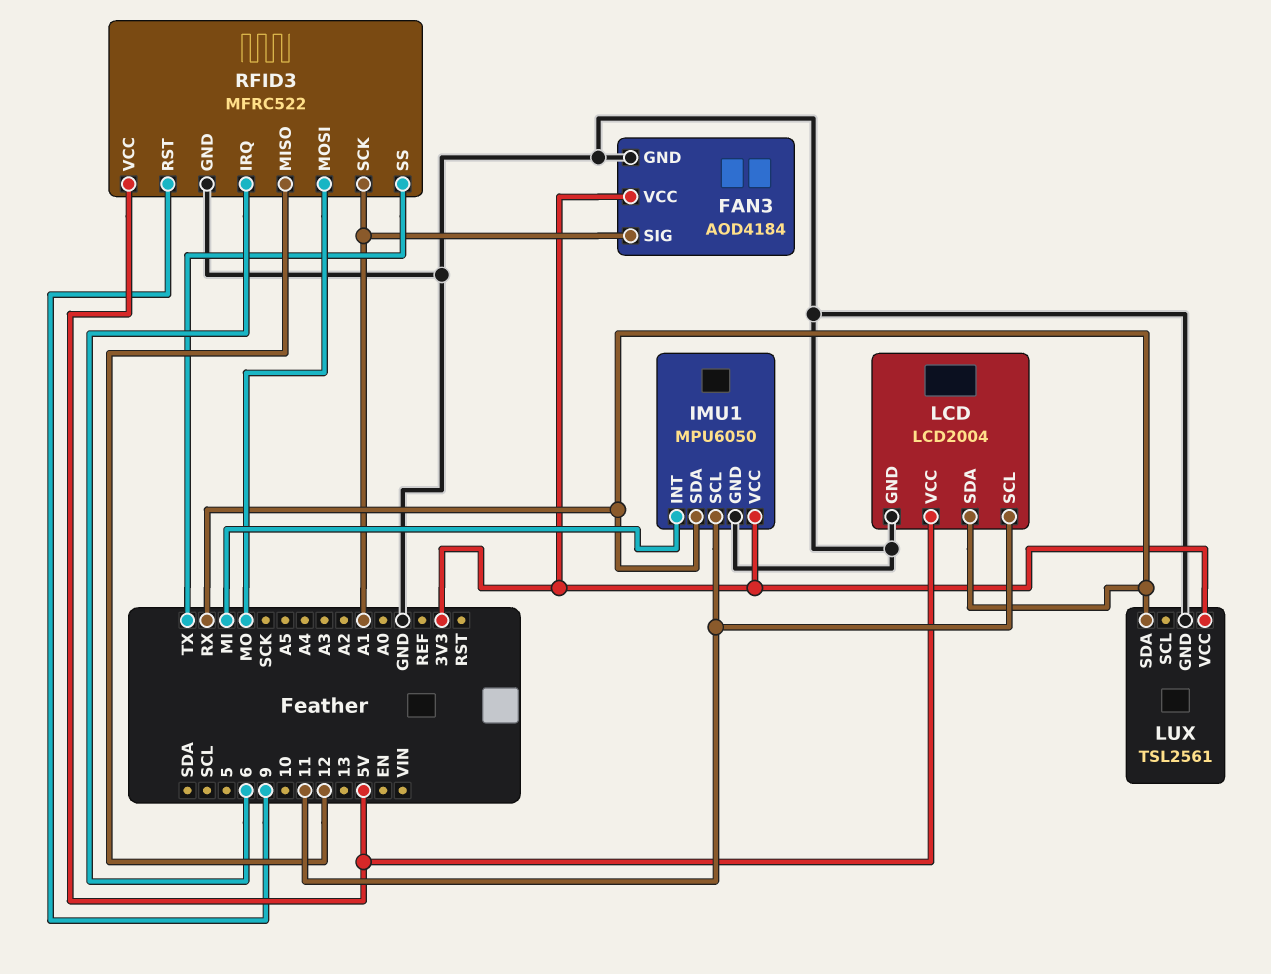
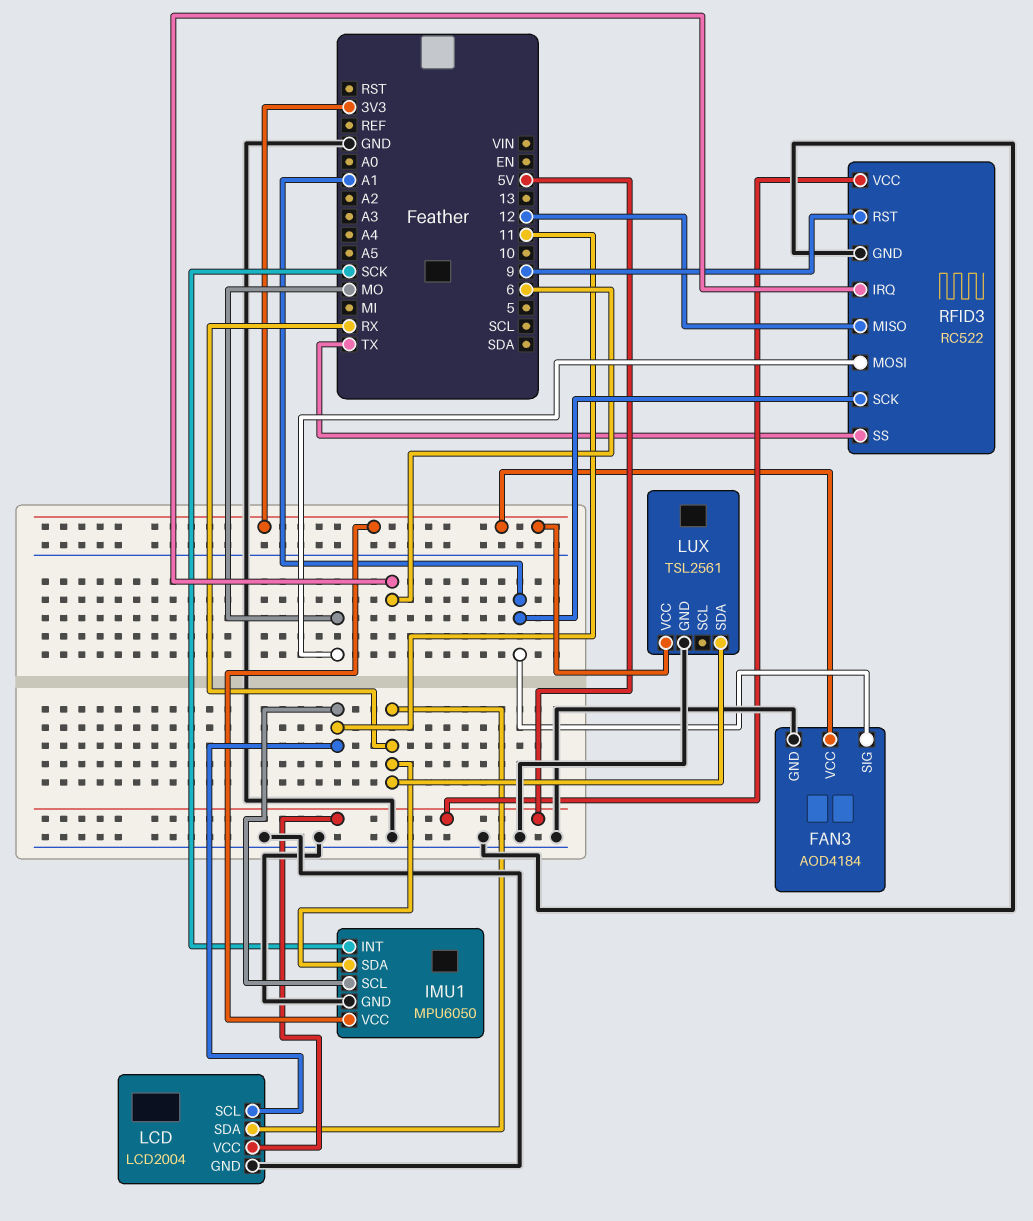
IMU1 pin INT: MI -> SCK
RFID3: MFRC522 -> RC522

